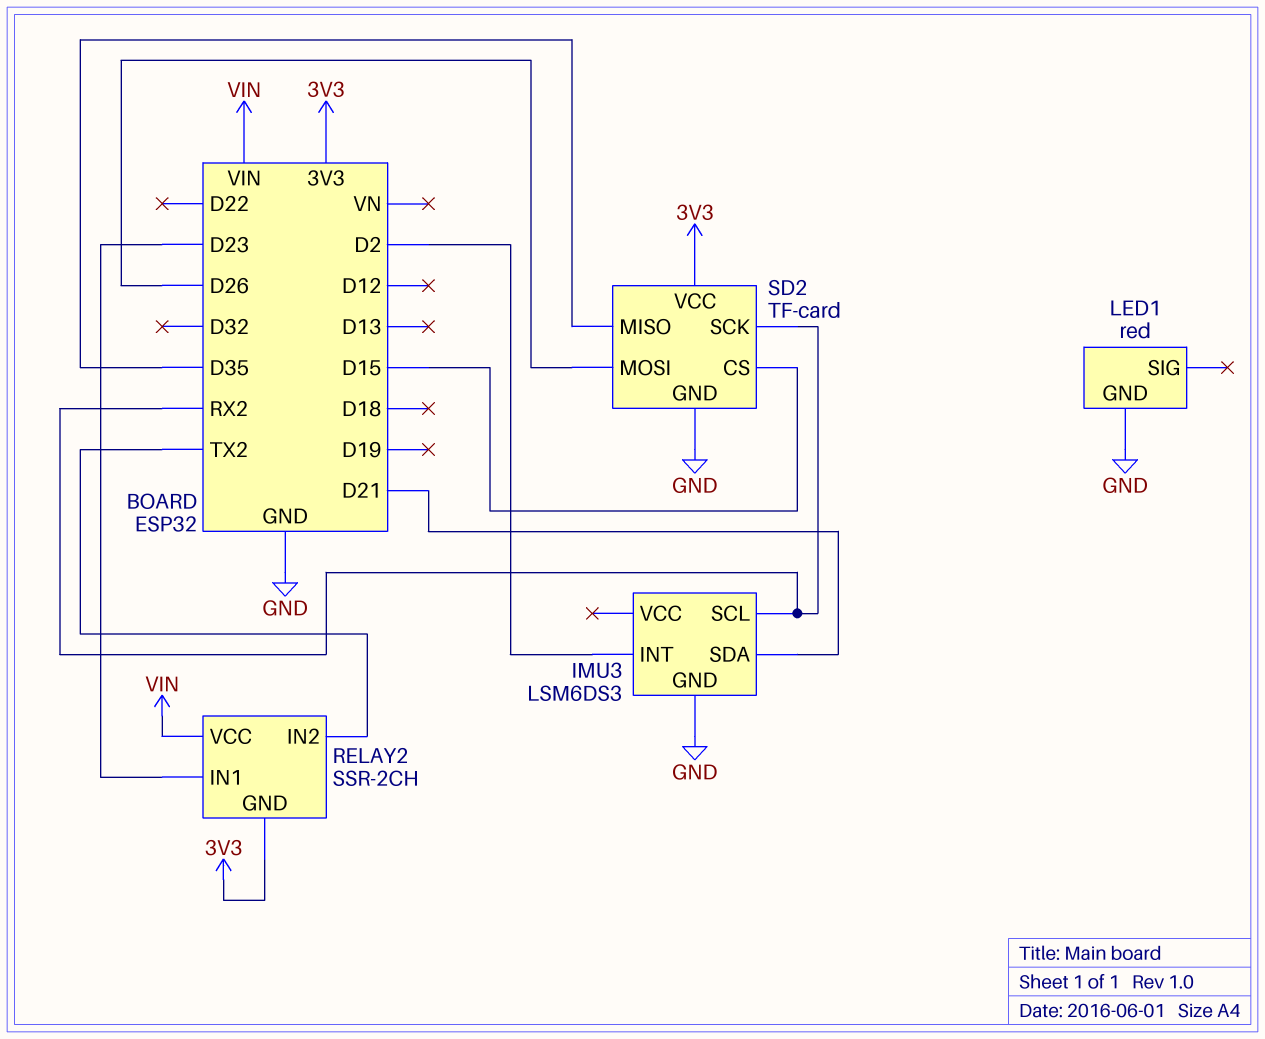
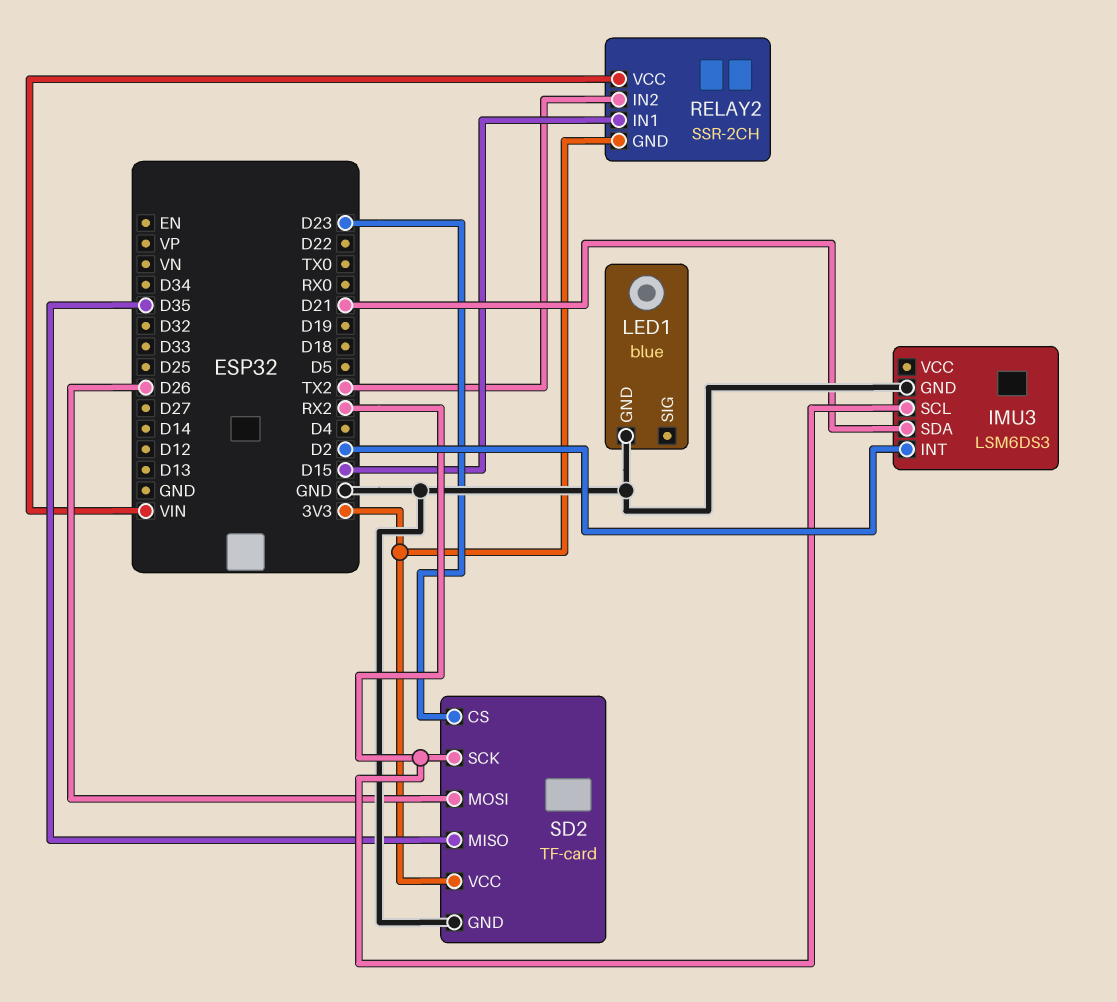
LED1: red -> blue
RELAY2 pin IN1: D23 -> D15
SD2 pin CS: D15 -> D23

